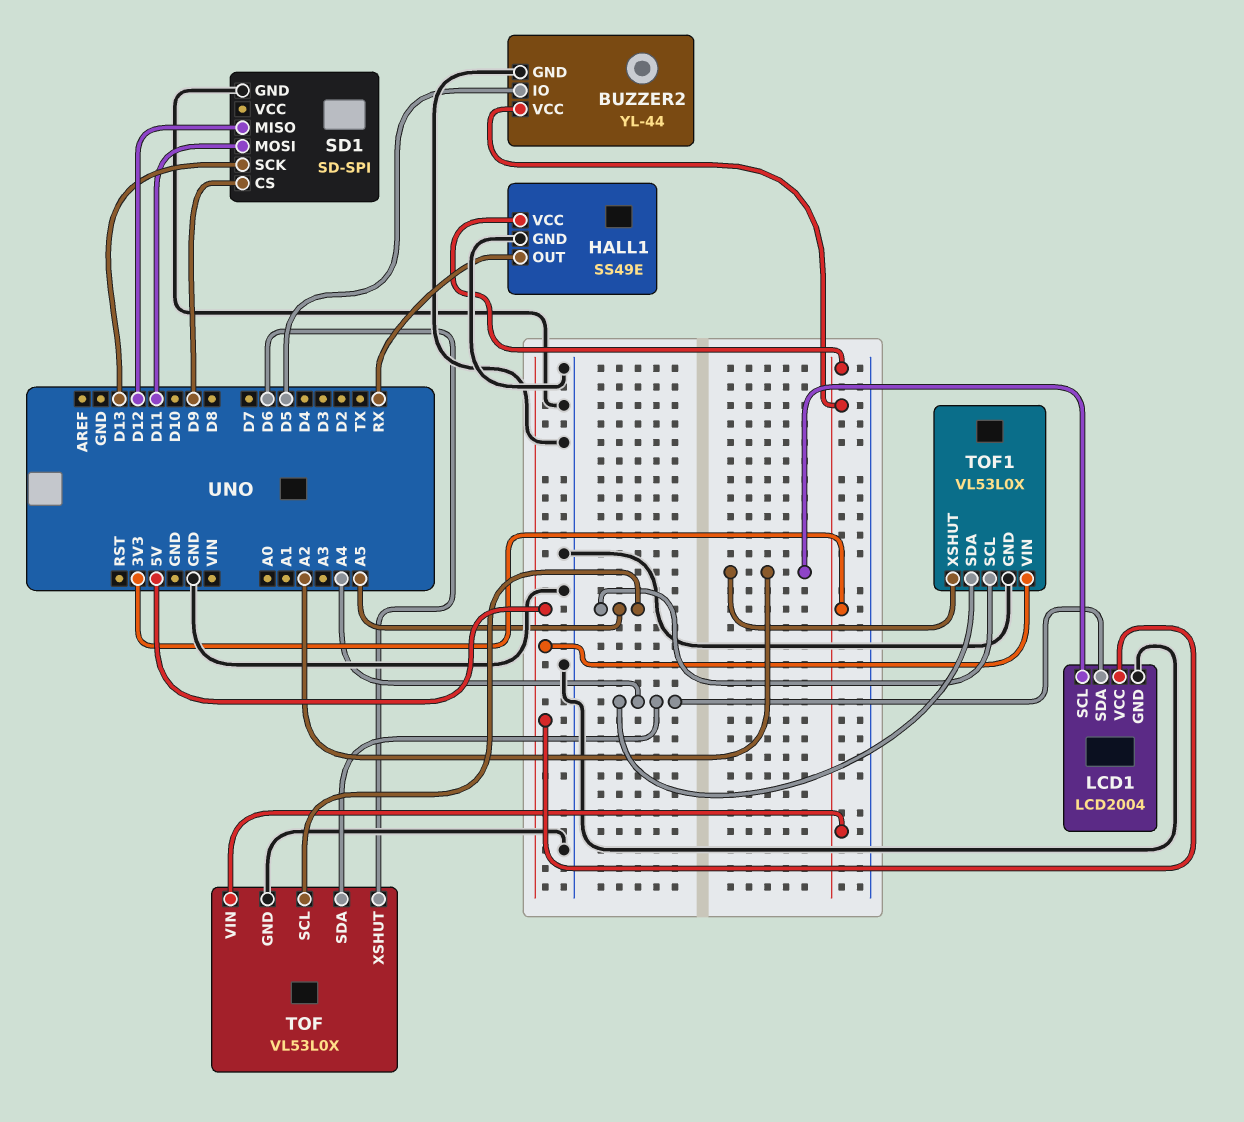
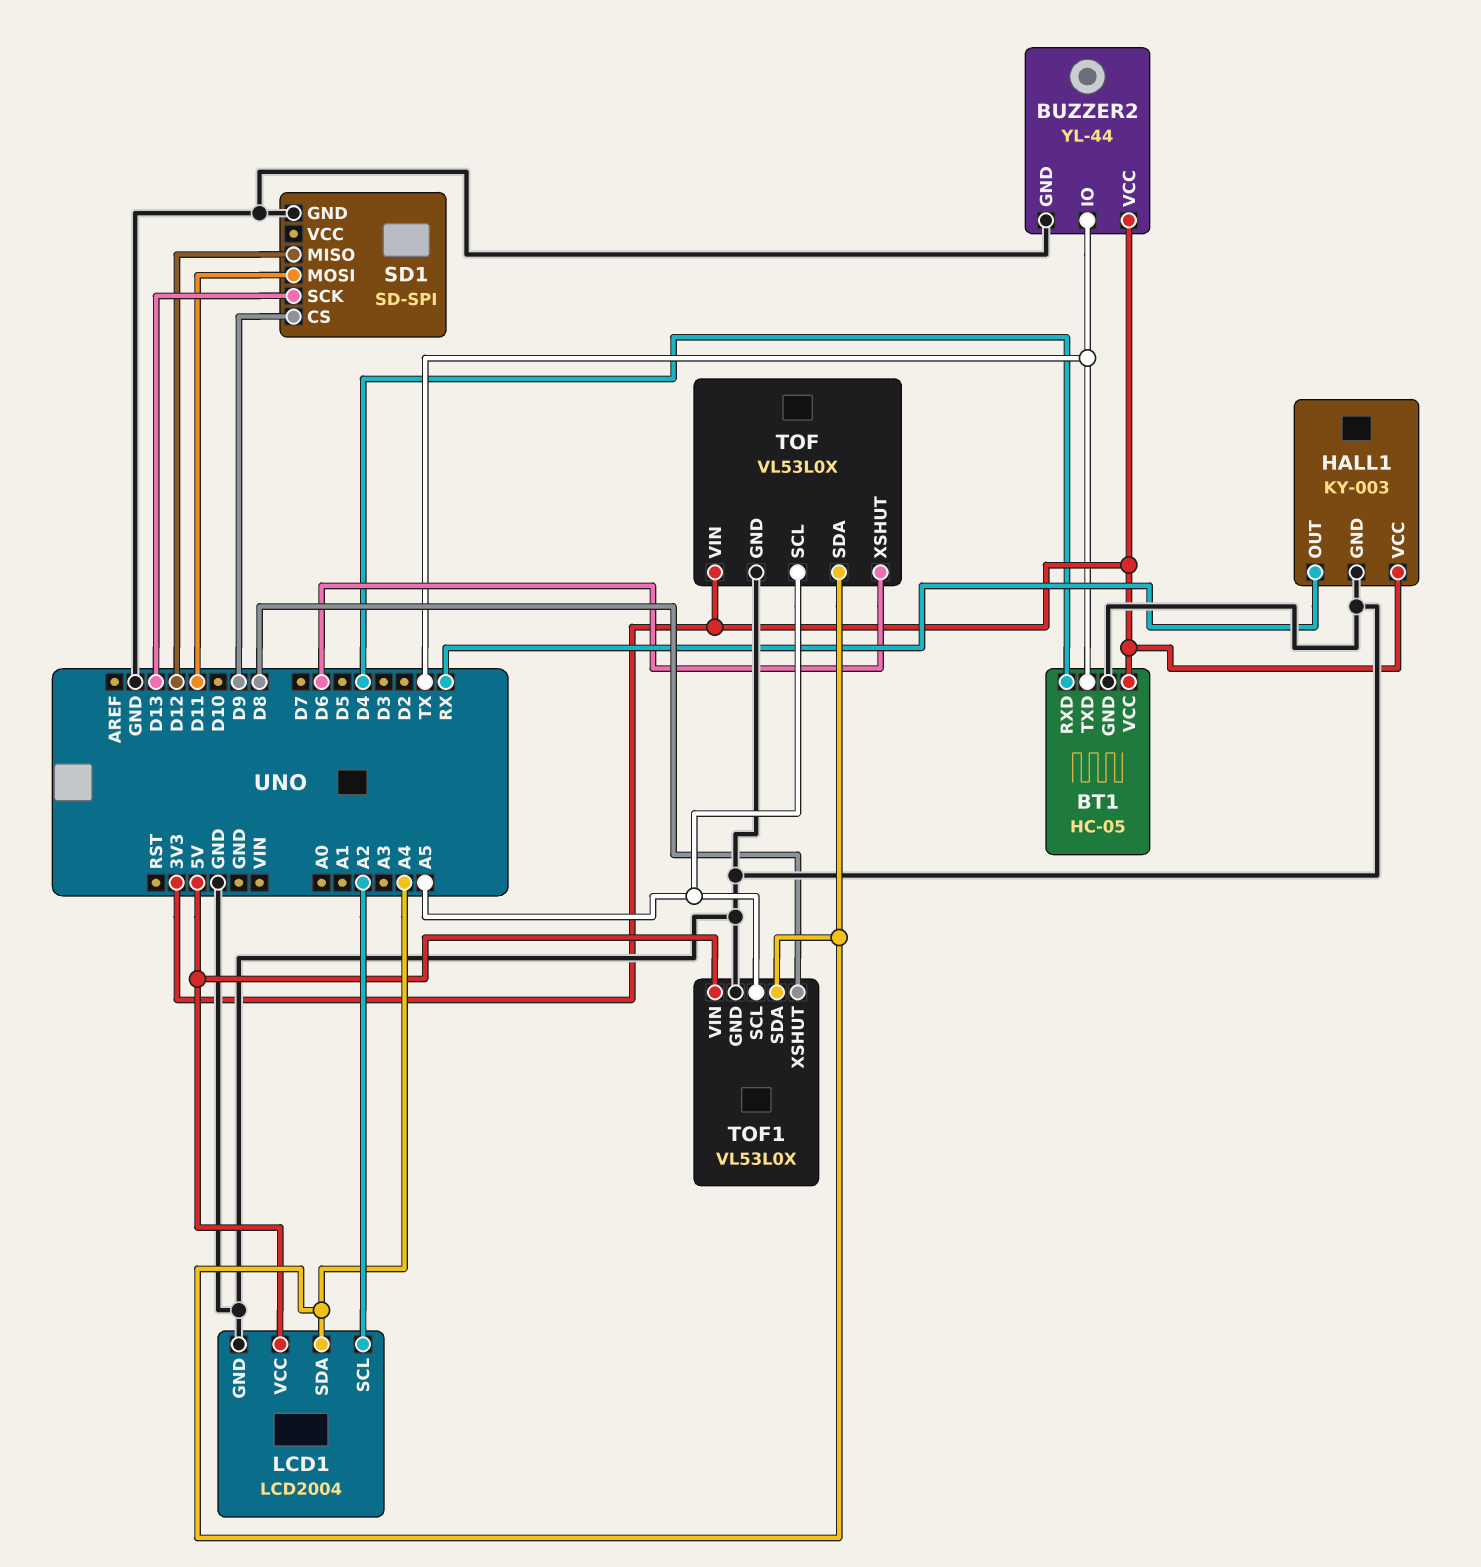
BT1: none -> HC-05
BT1 pin GND: none -> GND
BT1 pin RXD: none -> D4
BT1 pin TXD: none -> TX
BT1 pin VCC: none -> 3V3
BUZZER2 pin IO: D5 -> TX
HALL1: SS49E -> KY-003
TOF1 pin XSHUT: A2 -> D8

